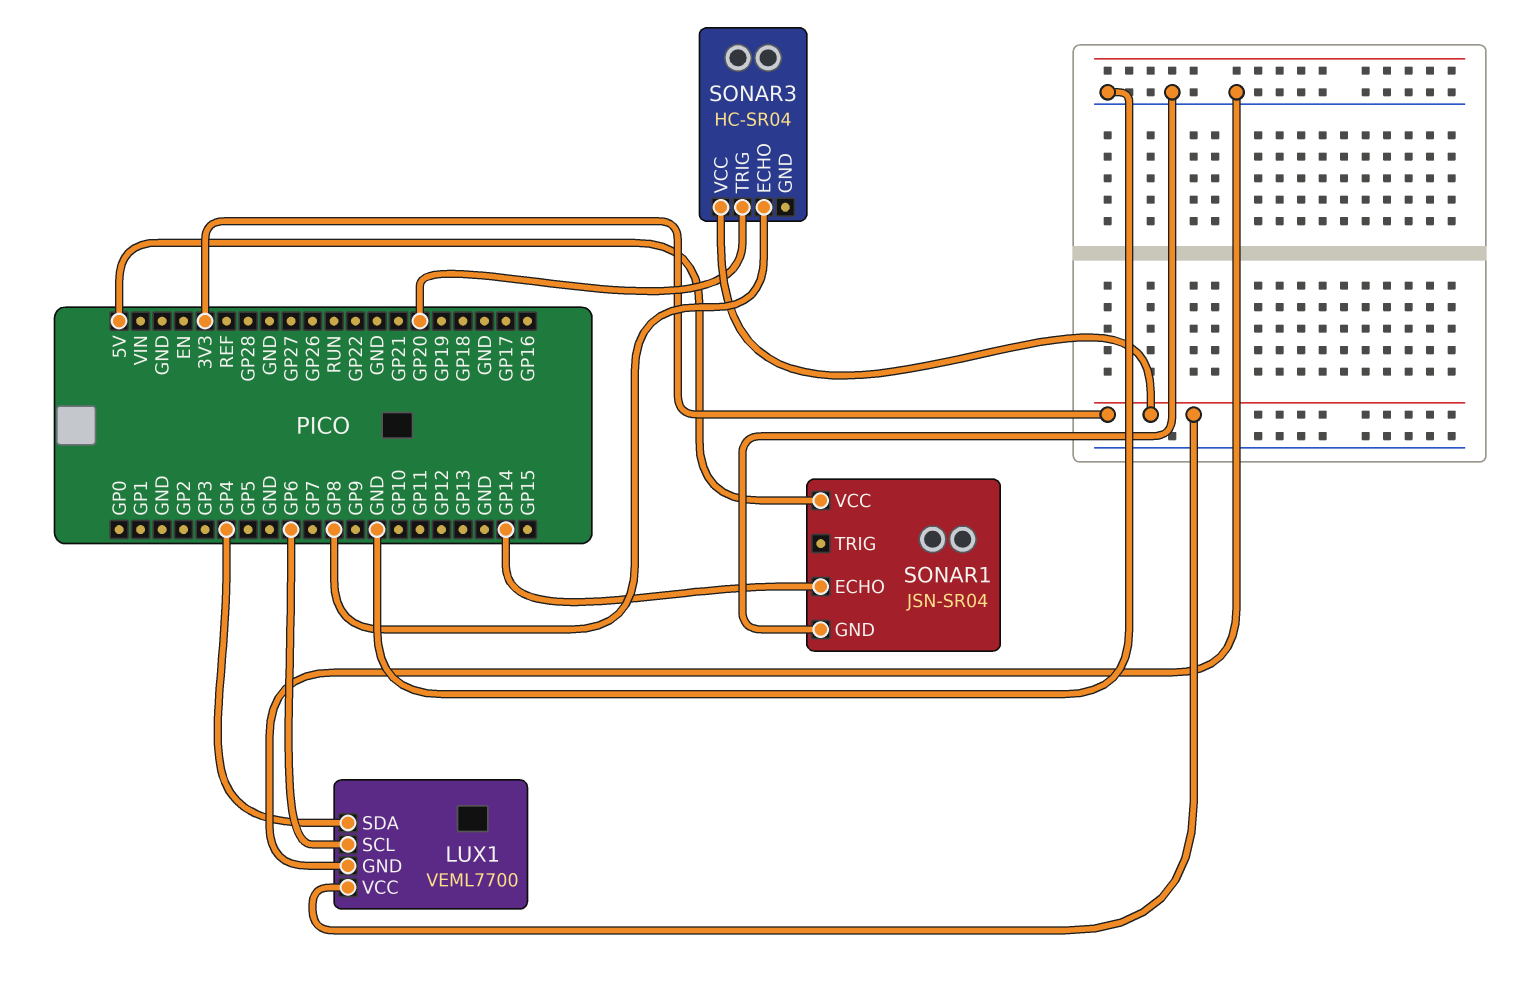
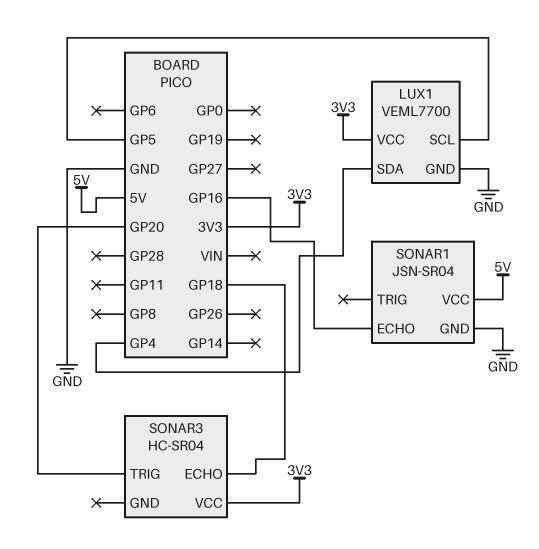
LUX1 pin SCL: GP6 -> GP5
SONAR1 pin ECHO: GP14 -> GP16
SONAR3 pin ECHO: GP8 -> GP18

